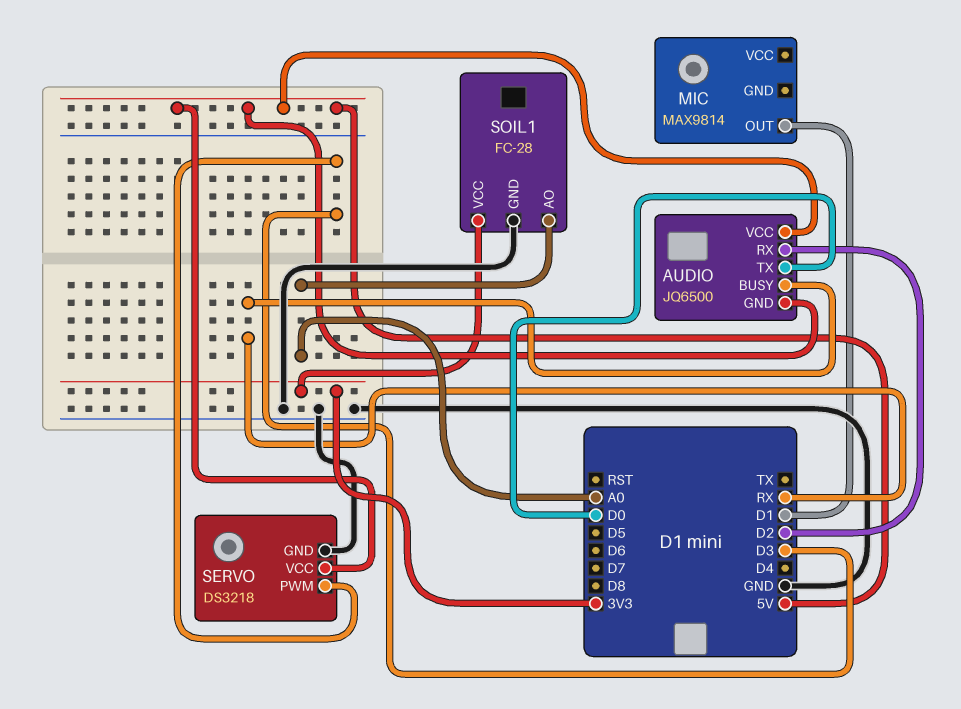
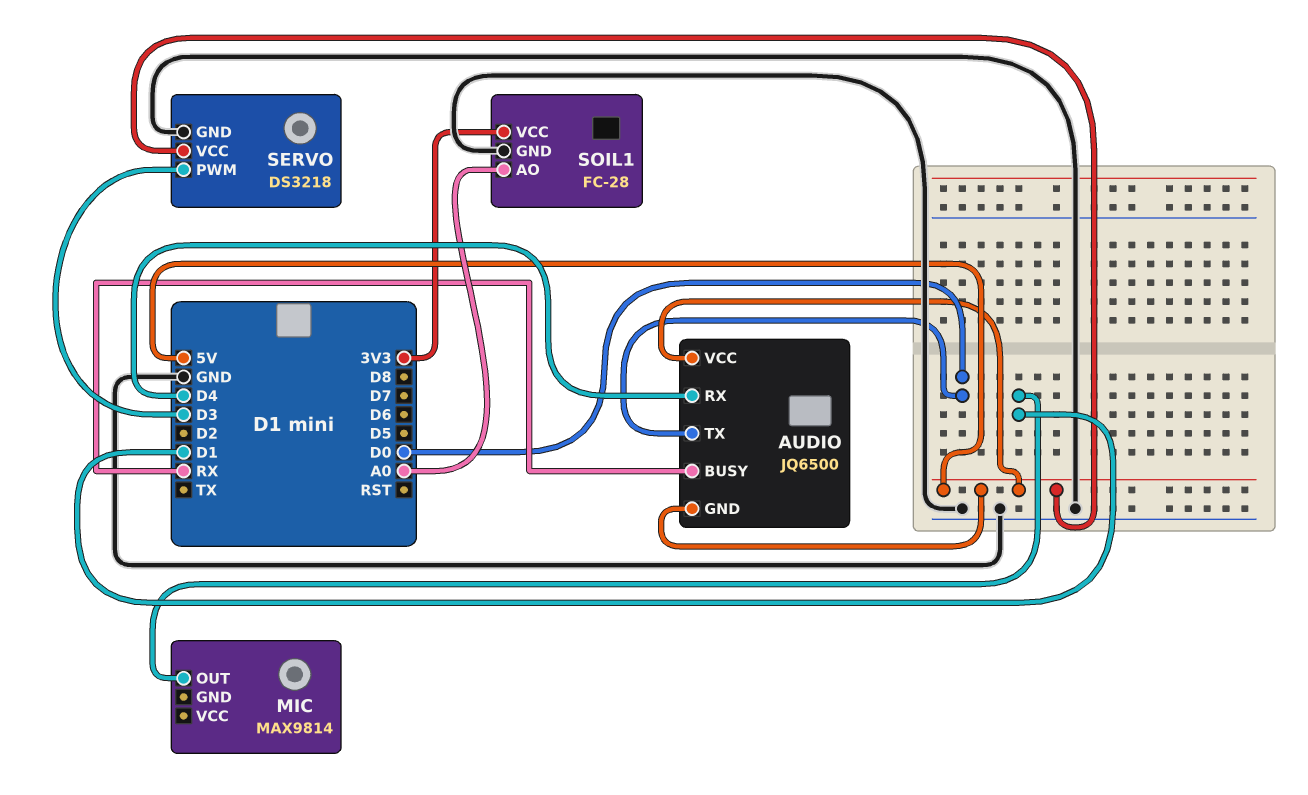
AUDIO pin RX: D2 -> D4

